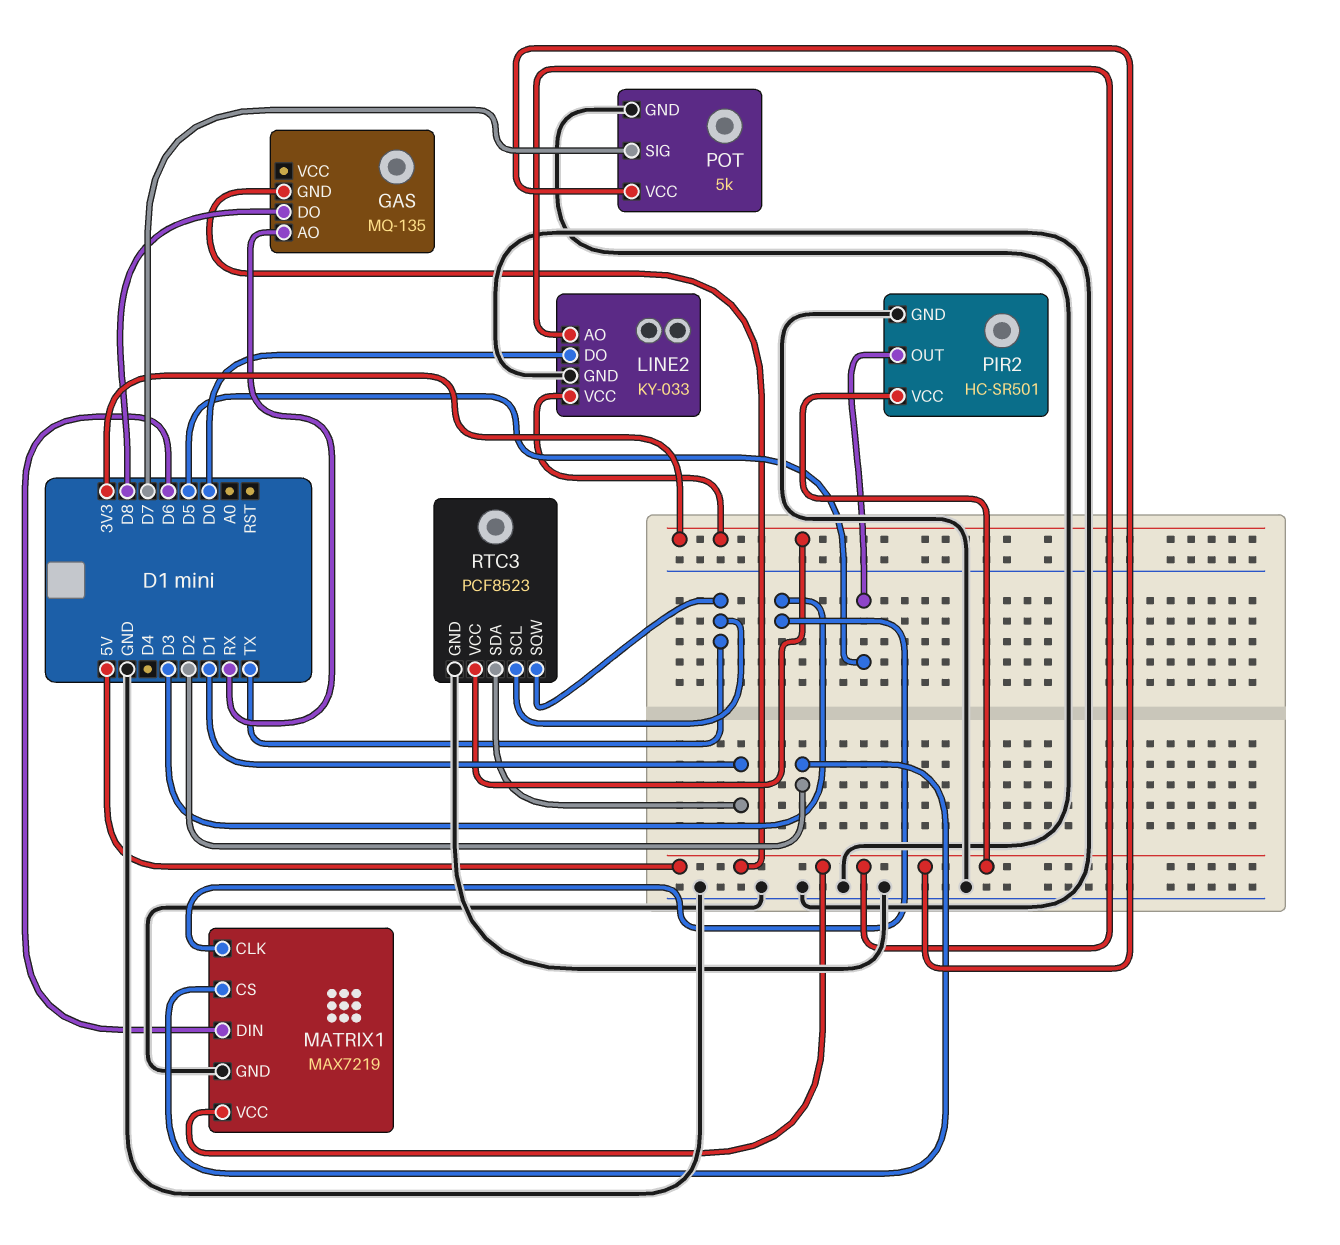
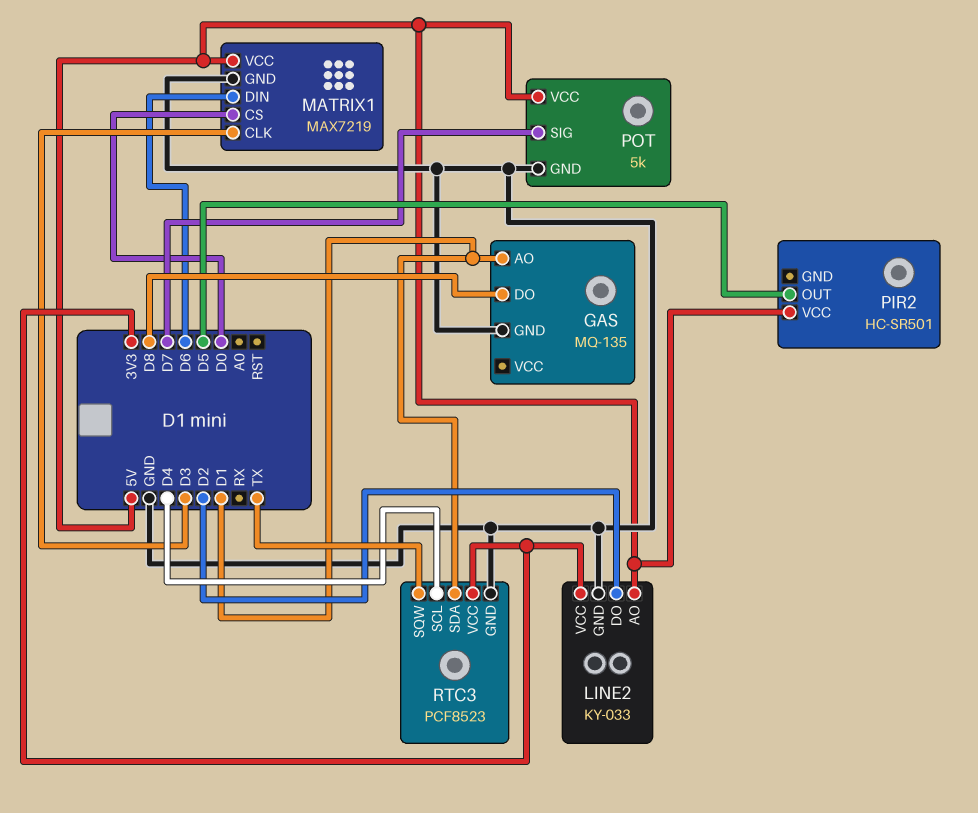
GAS pin AO: RX -> D1
GAS pin GND: 5V -> GND
LINE2 pin DO: D0 -> D2
MATRIX1 pin CS: D2 -> D0
PIR2 pin GND: GND -> none
RTC3 pin SCL: TX -> D4

